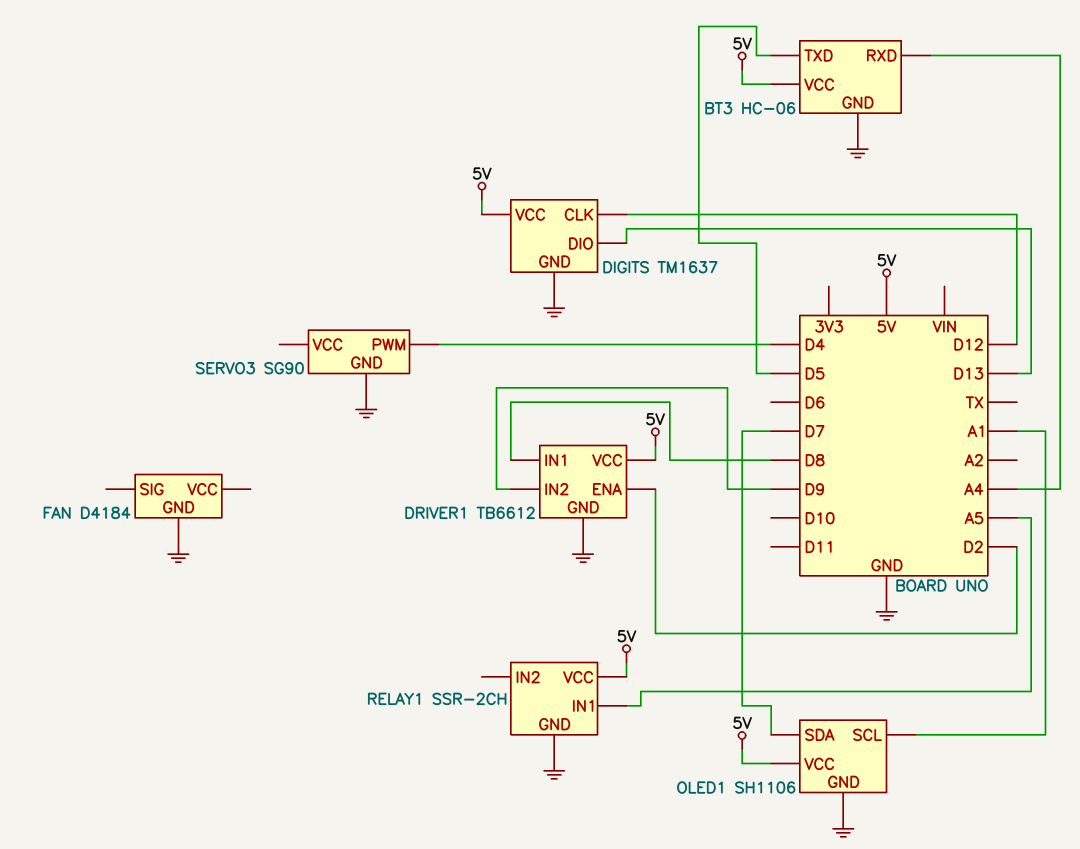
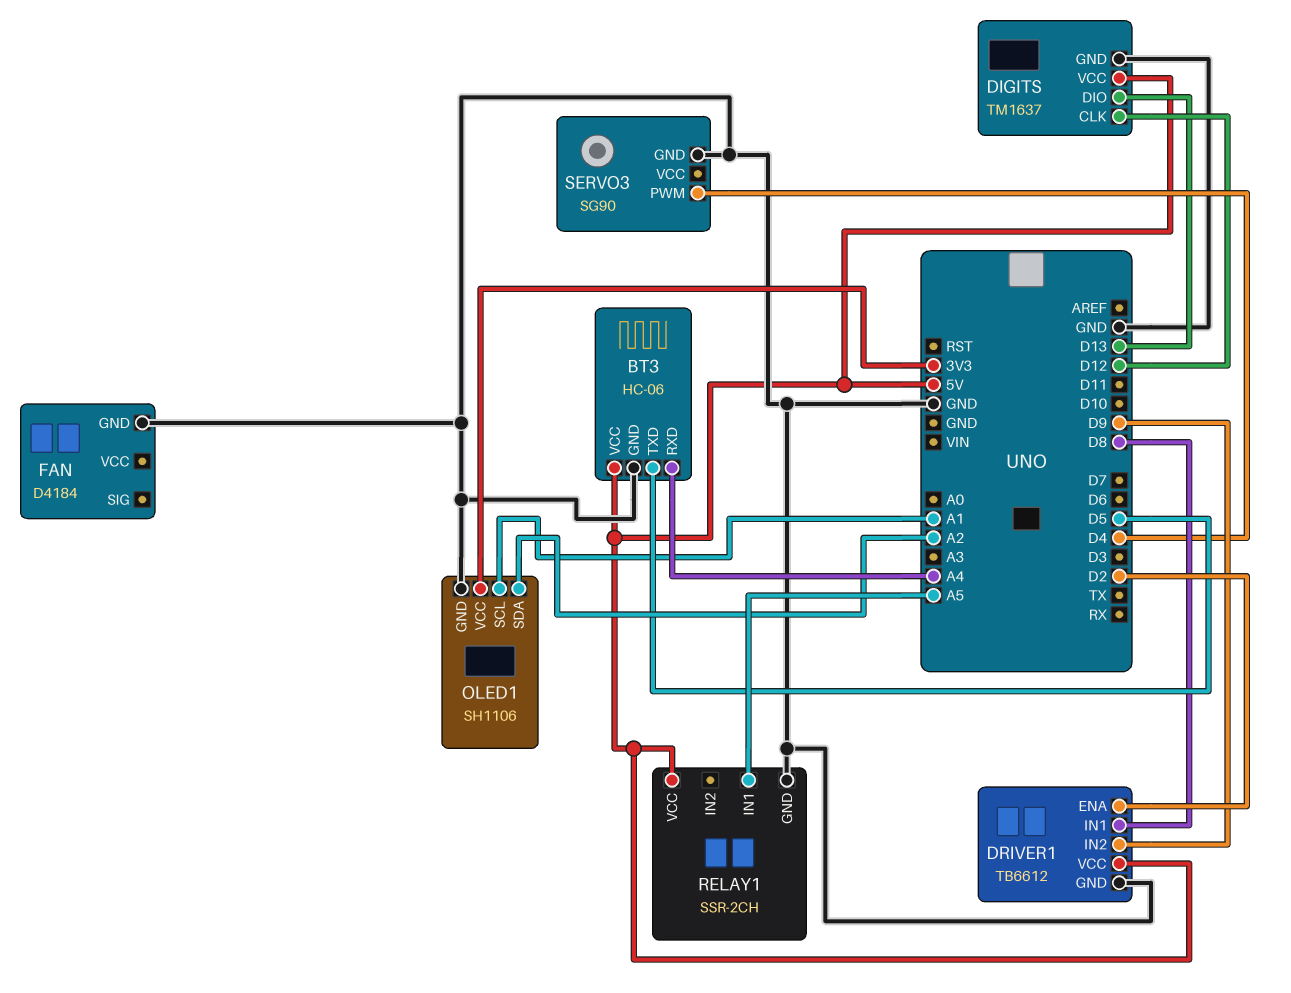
OLED1 pin SDA: D7 -> A2
OLED1 pin VCC: 5V -> 3V3

